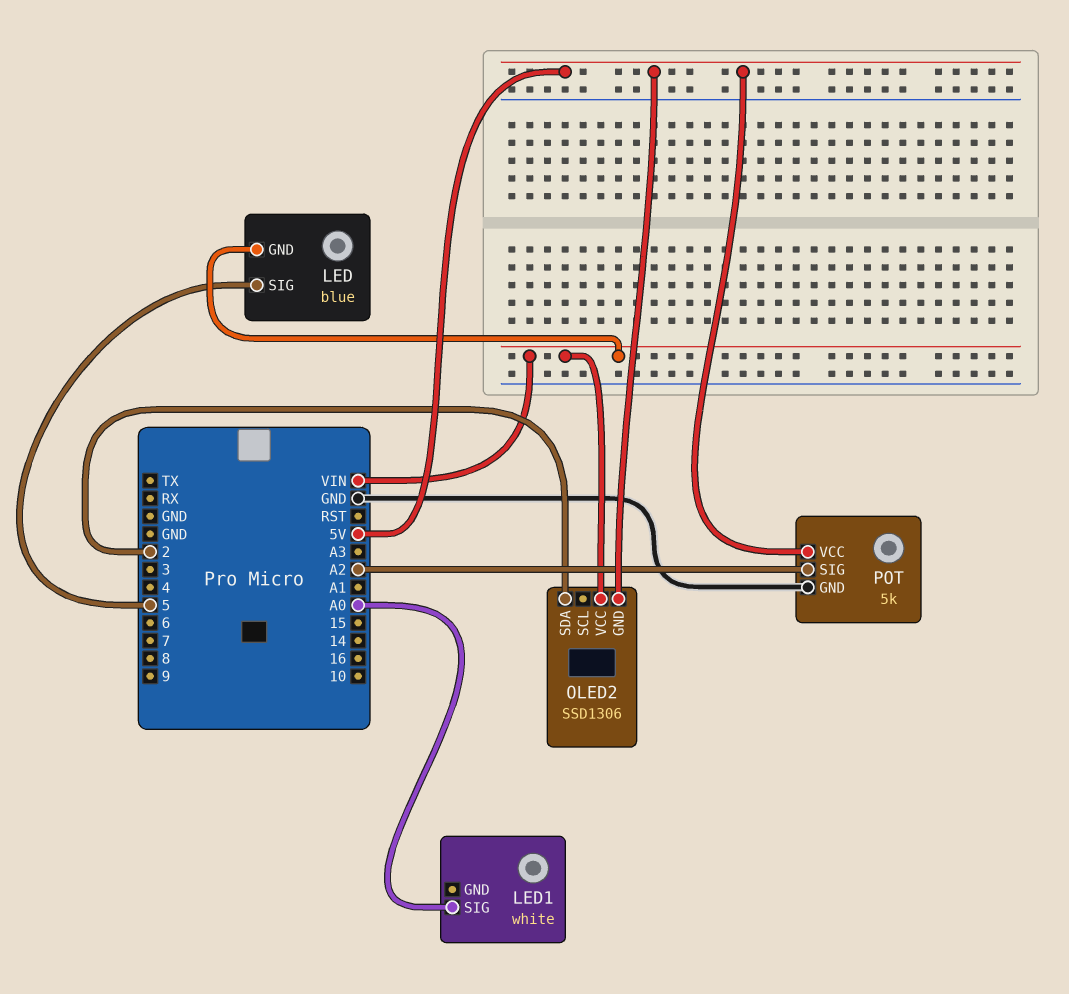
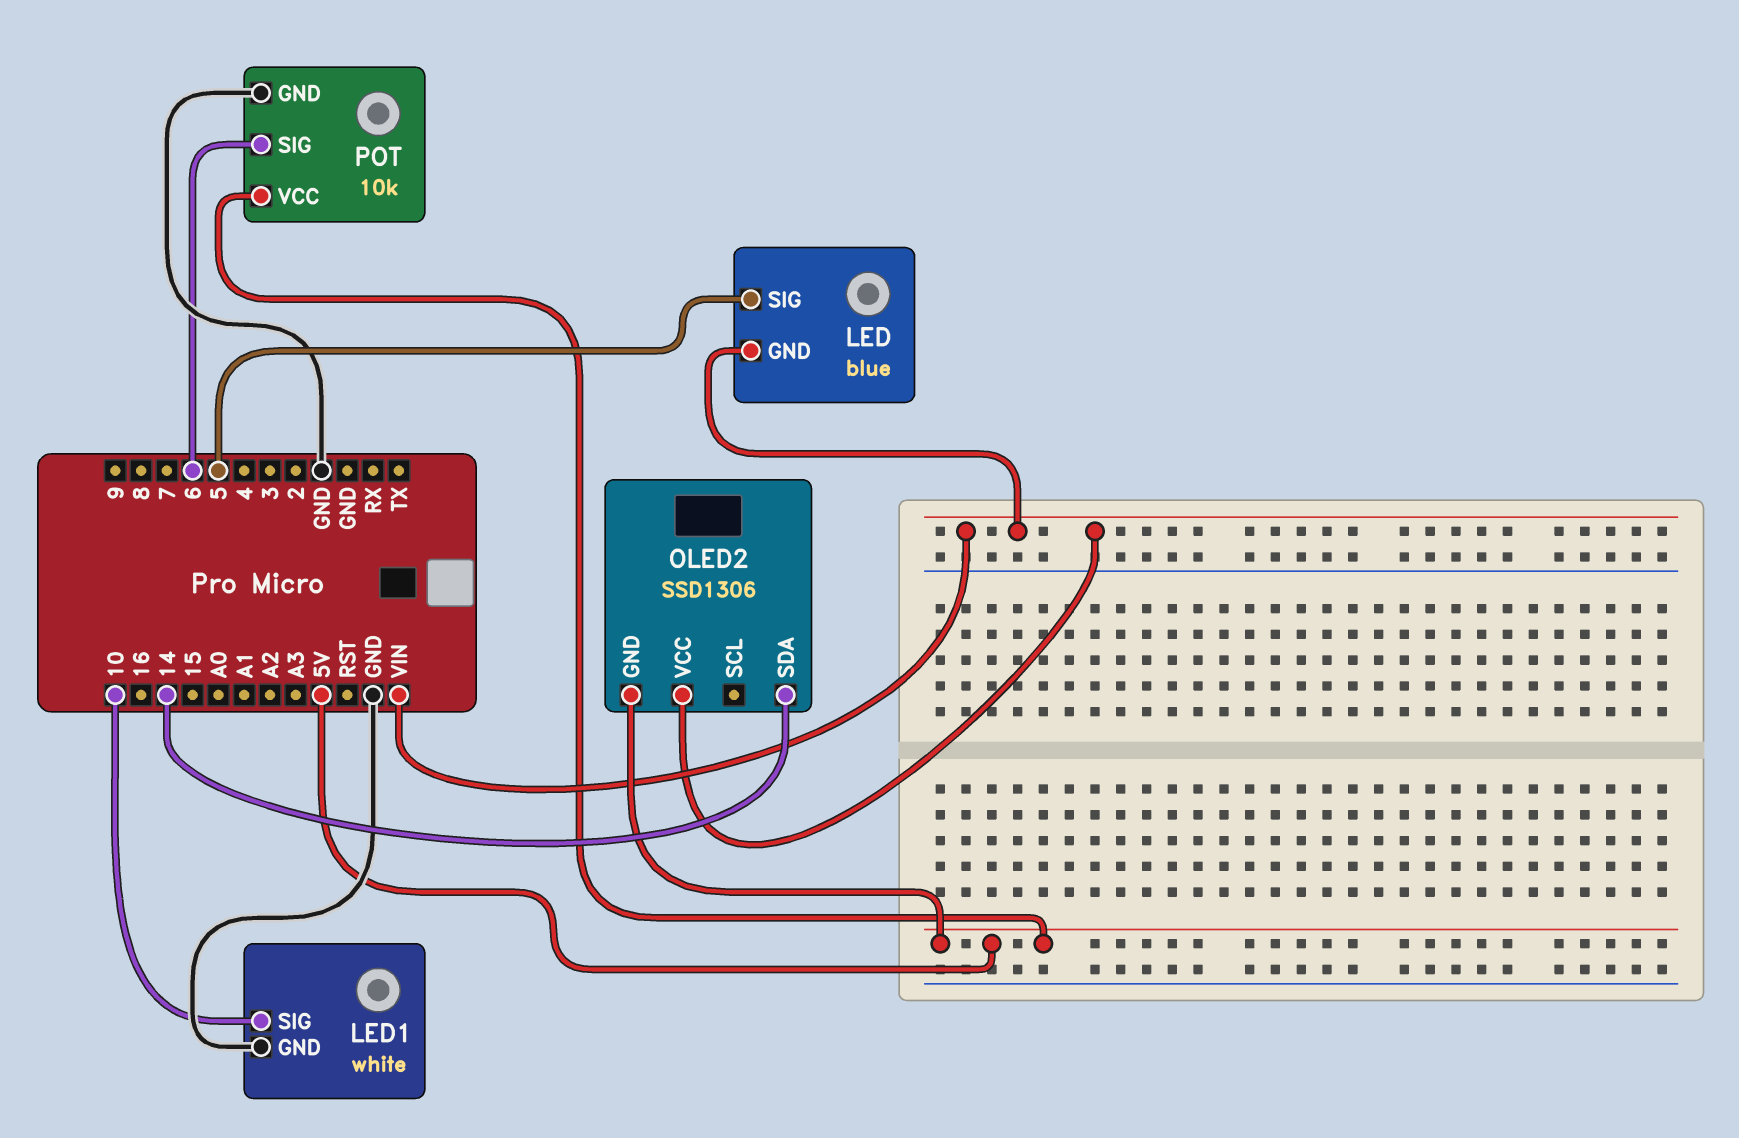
LED1 pin GND: none -> GND
LED1 pin SIG: A0 -> 10
OLED2 pin SDA: 2 -> 14
POT: 5k -> 10k
POT pin SIG: A2 -> 6

